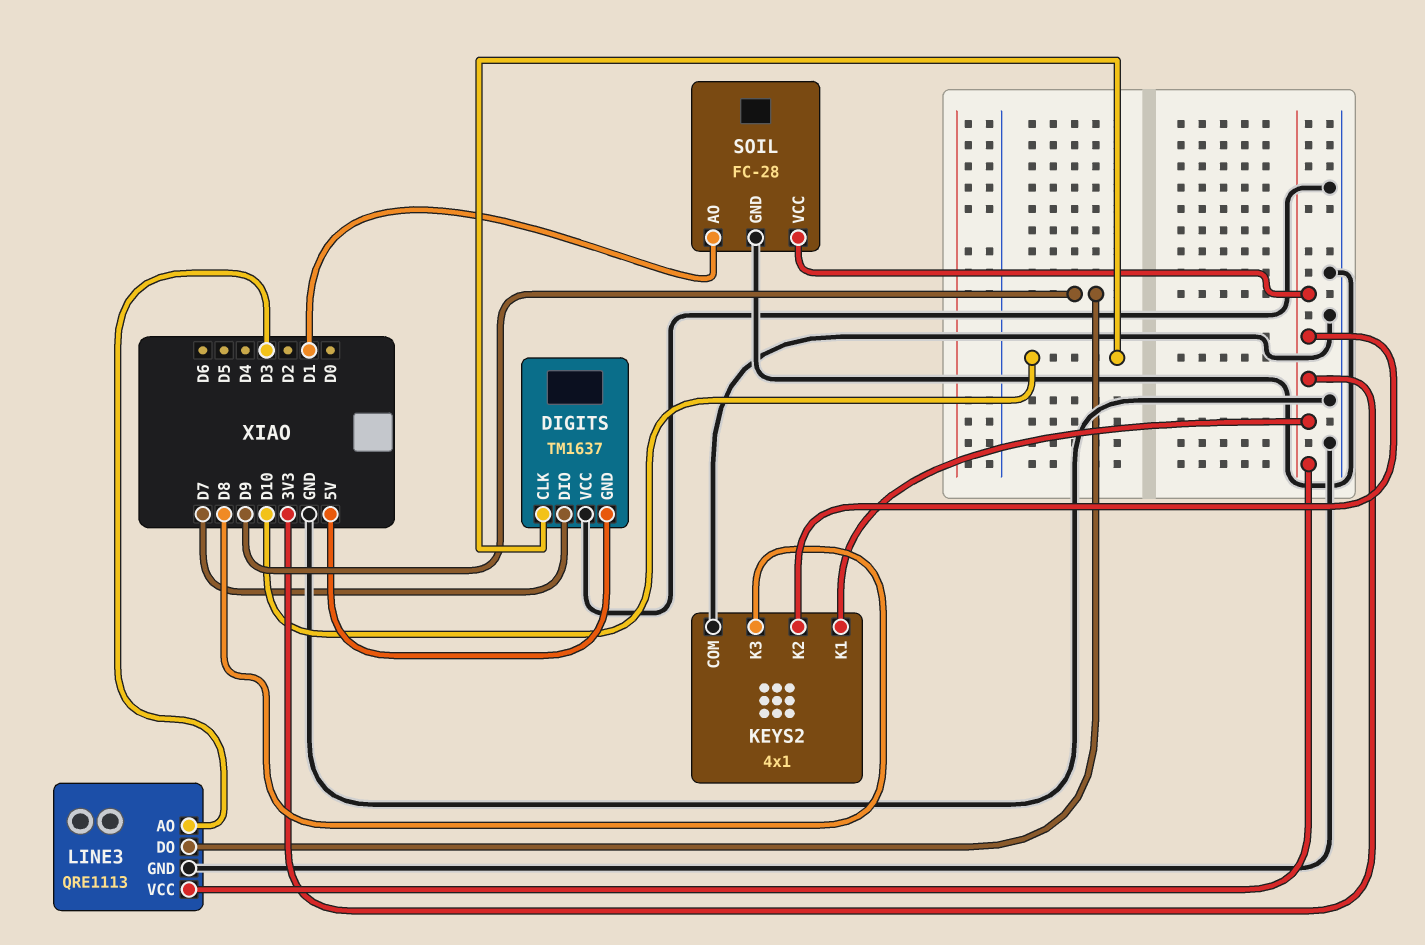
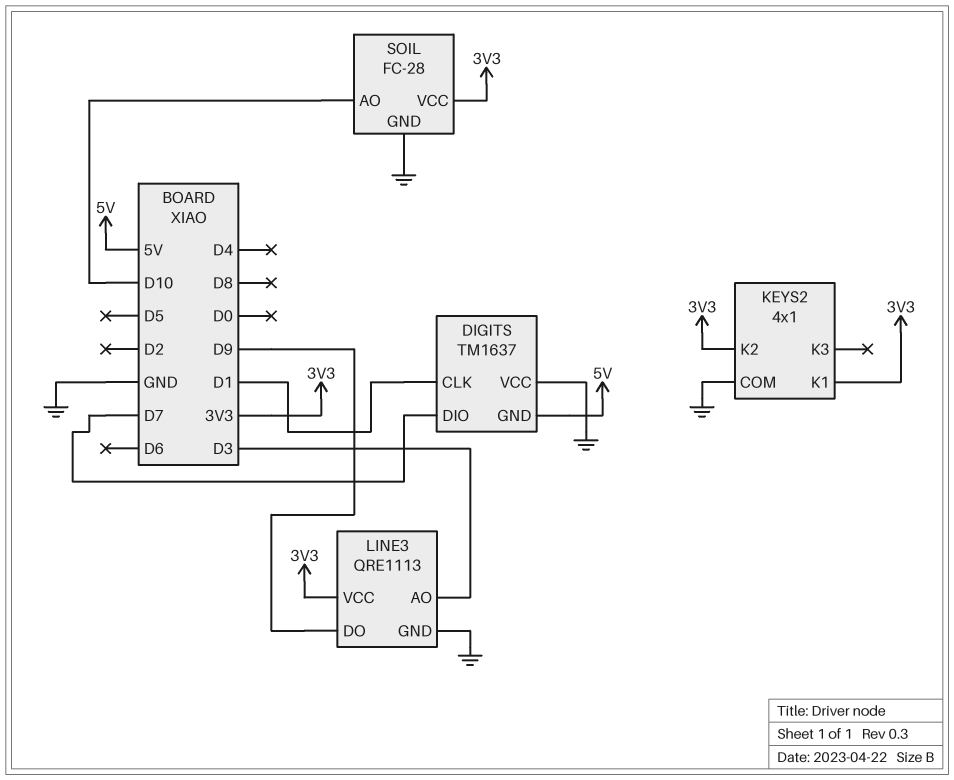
DIGITS pin CLK: D10 -> D1
KEYS2 pin K3: D8 -> none
SOIL pin AO: D1 -> D10

